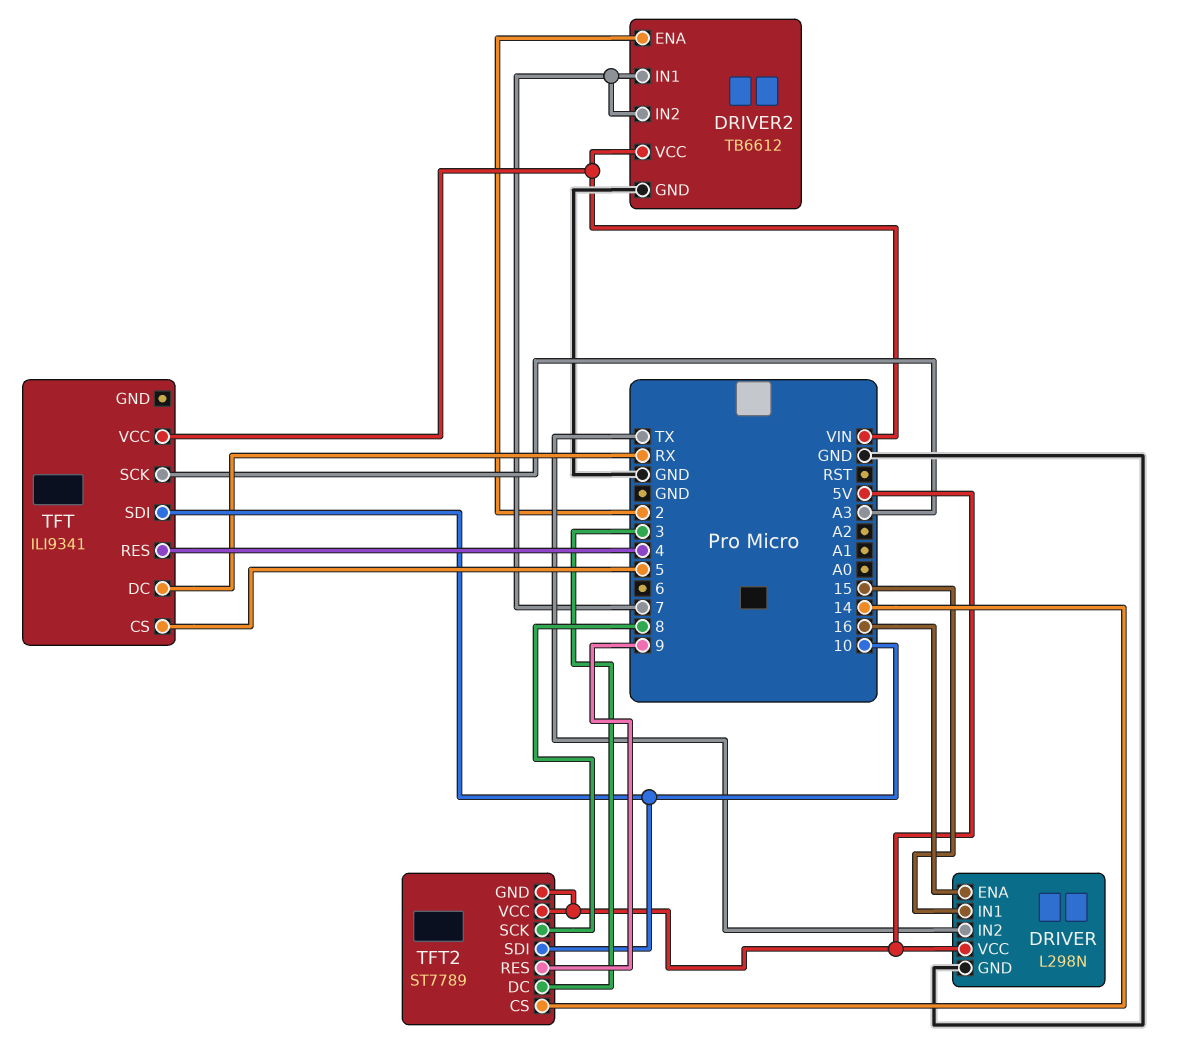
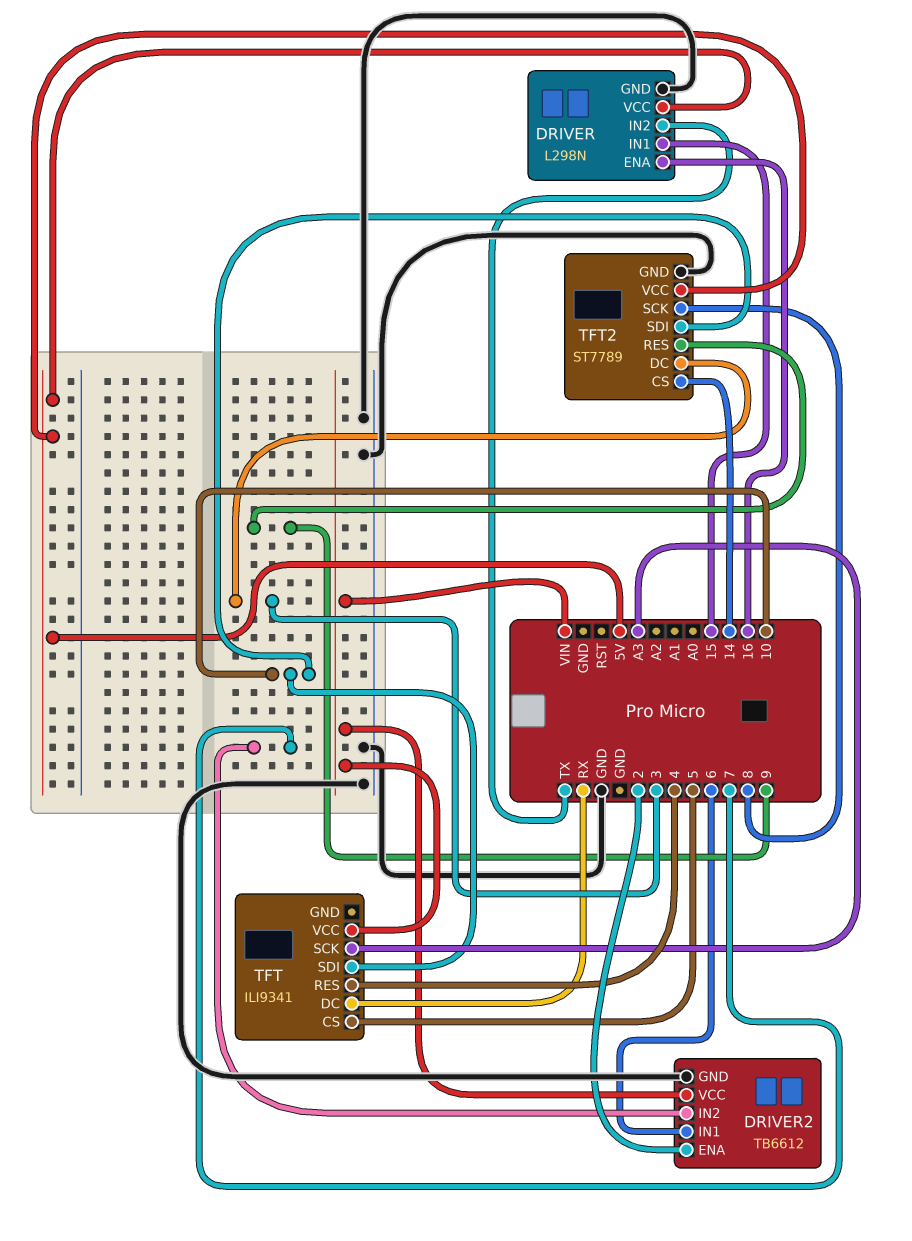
DRIVER2 pin IN1: 7 -> 6
TFT2 pin GND: 5V -> GND

